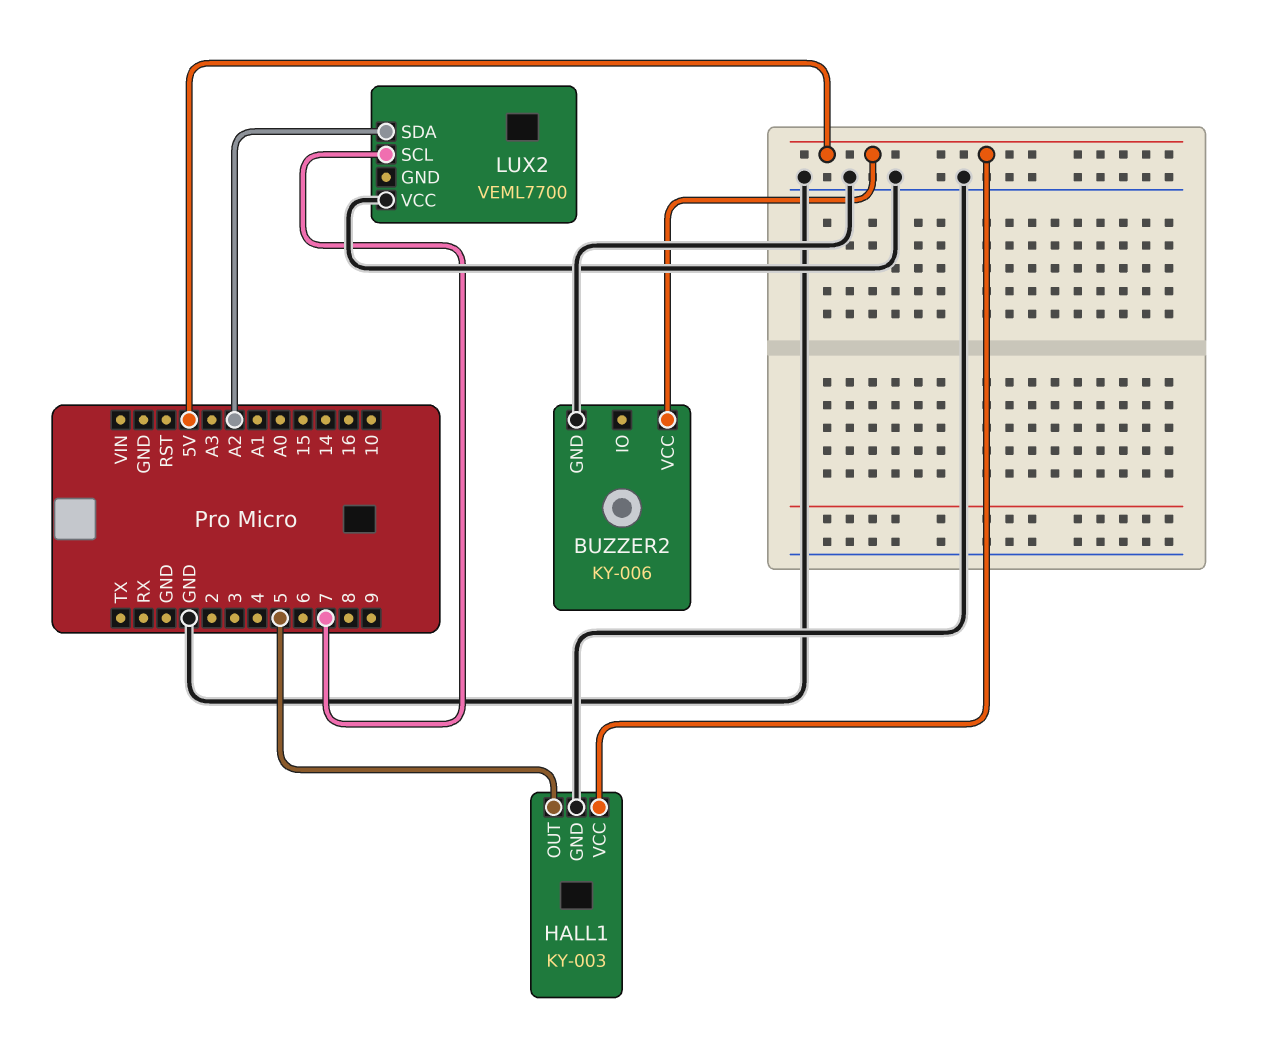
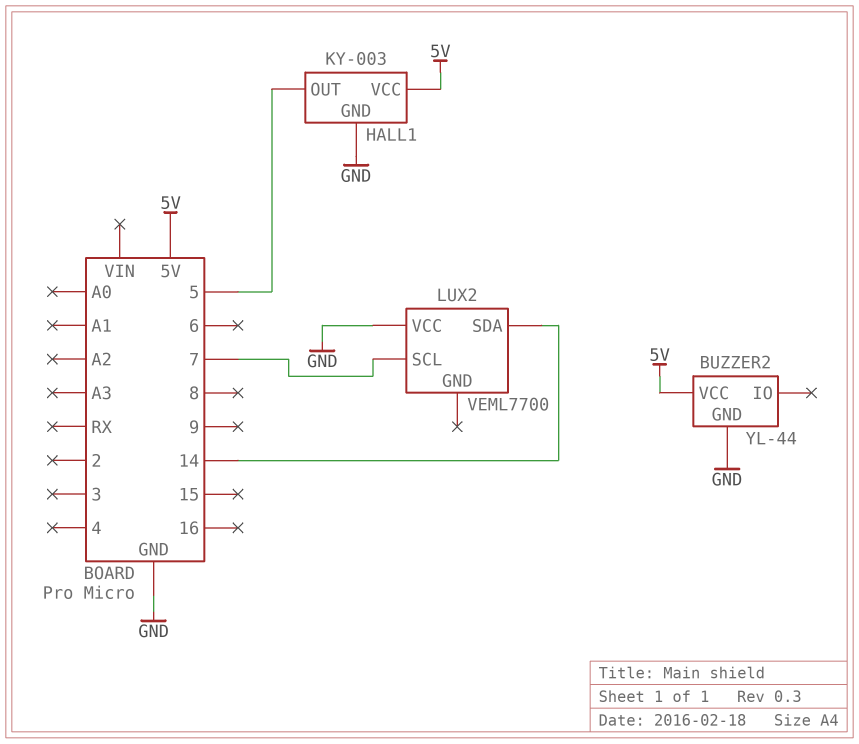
BUZZER2: KY-006 -> YL-44
LUX2 pin SDA: A2 -> 14

